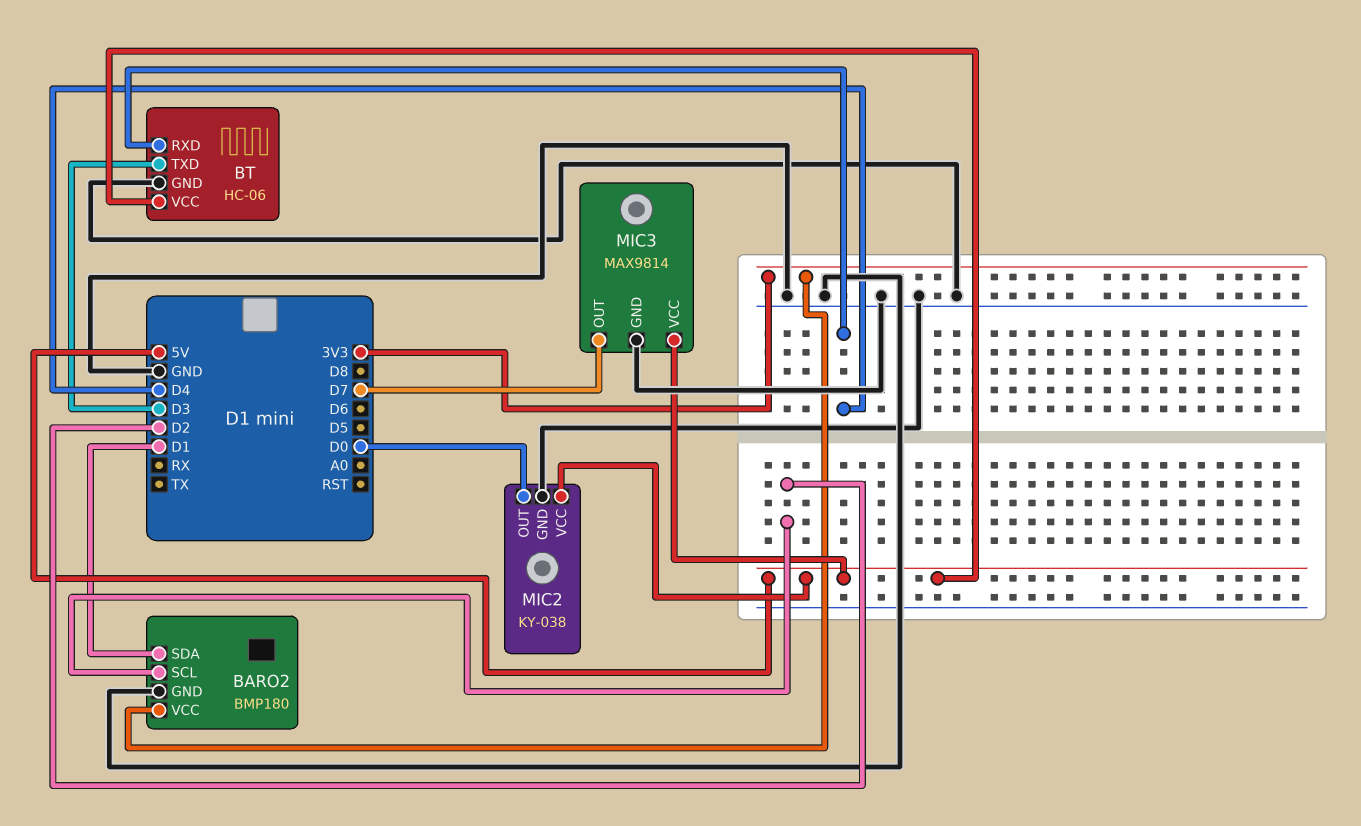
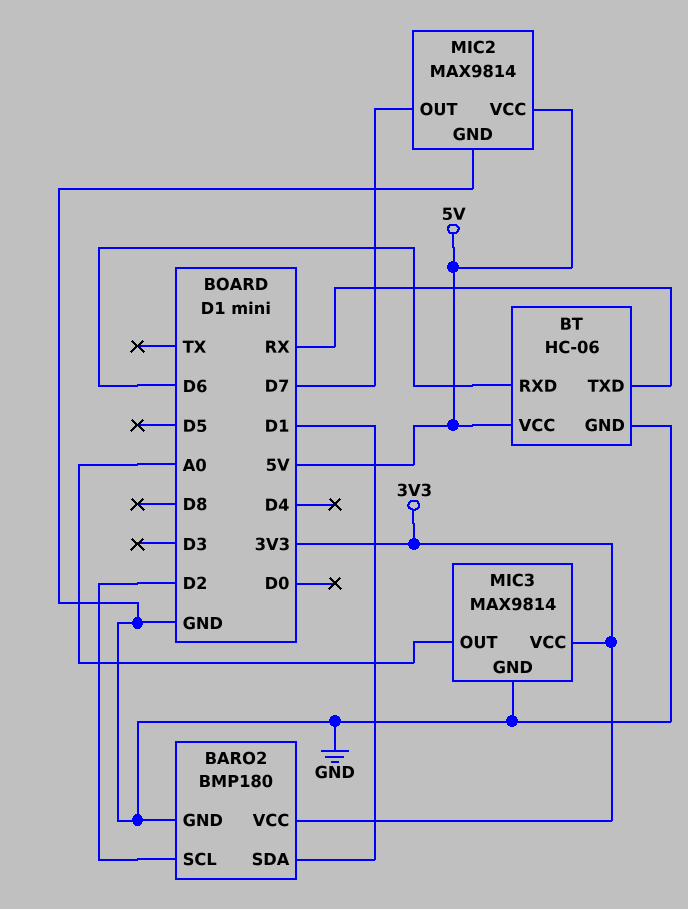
BT pin RXD: D4 -> D6
BT pin TXD: D3 -> RX
MIC2: KY-038 -> MAX9814
MIC2 pin OUT: D0 -> D7
MIC3 pin OUT: D7 -> A0
MIC3 pin VCC: 5V -> 3V3

